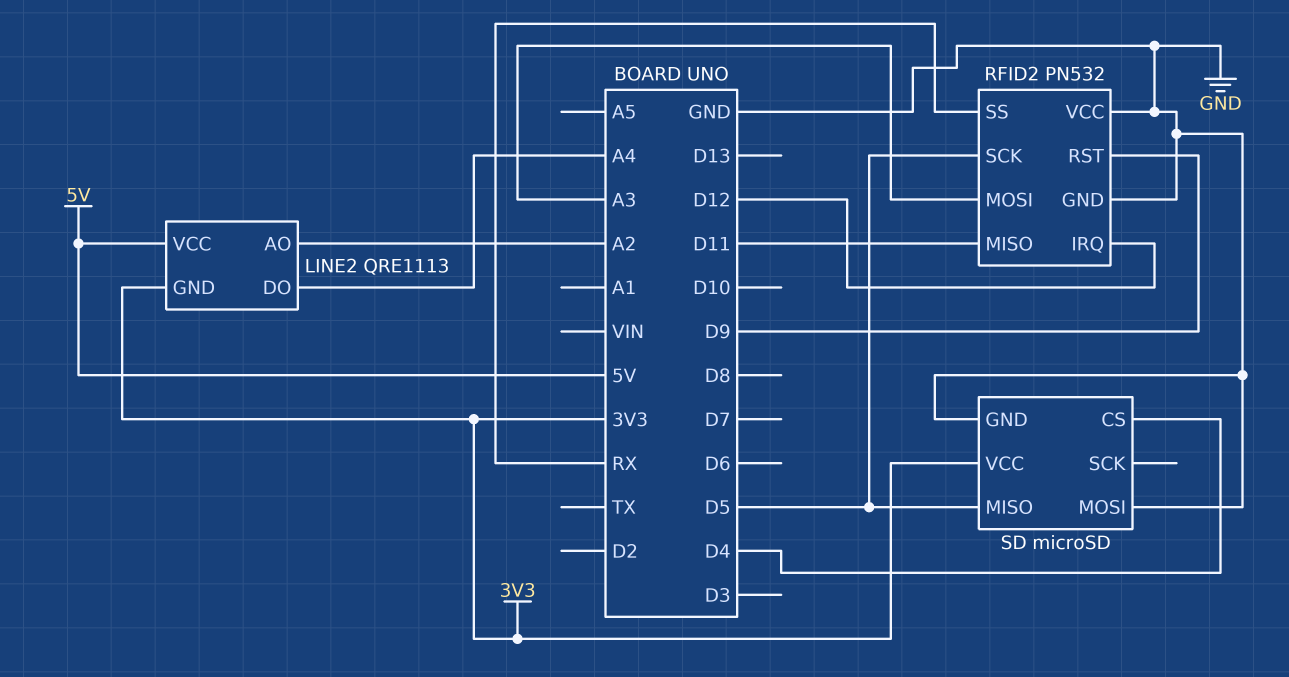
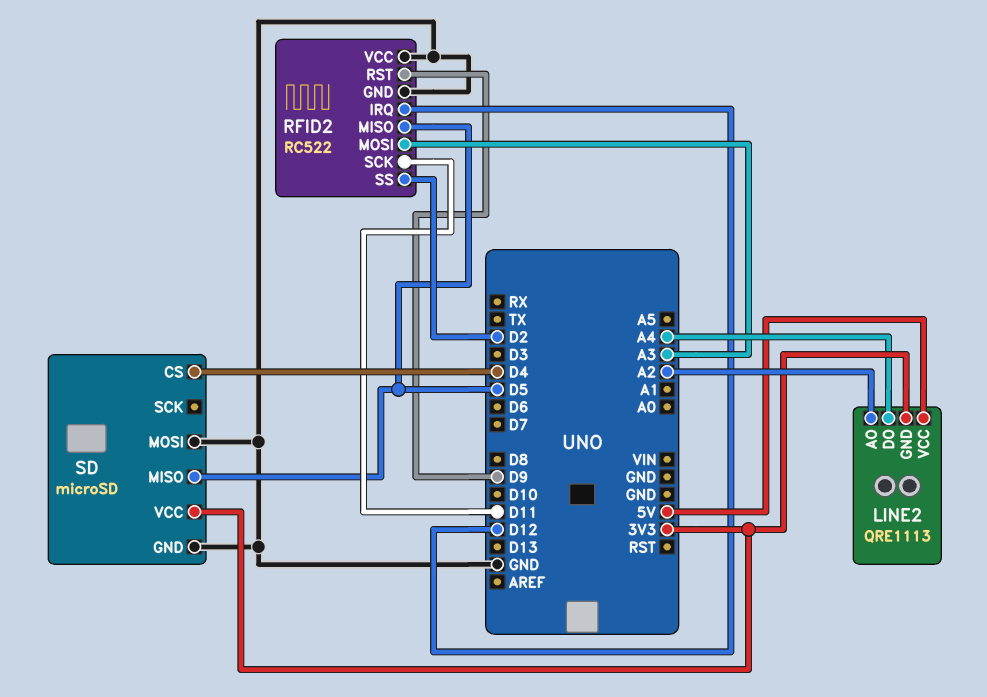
RFID2: PN532 -> RC522
RFID2 pin MISO: D11 -> D5
RFID2 pin SCK: D5 -> D11
RFID2 pin SS: RX -> D2

